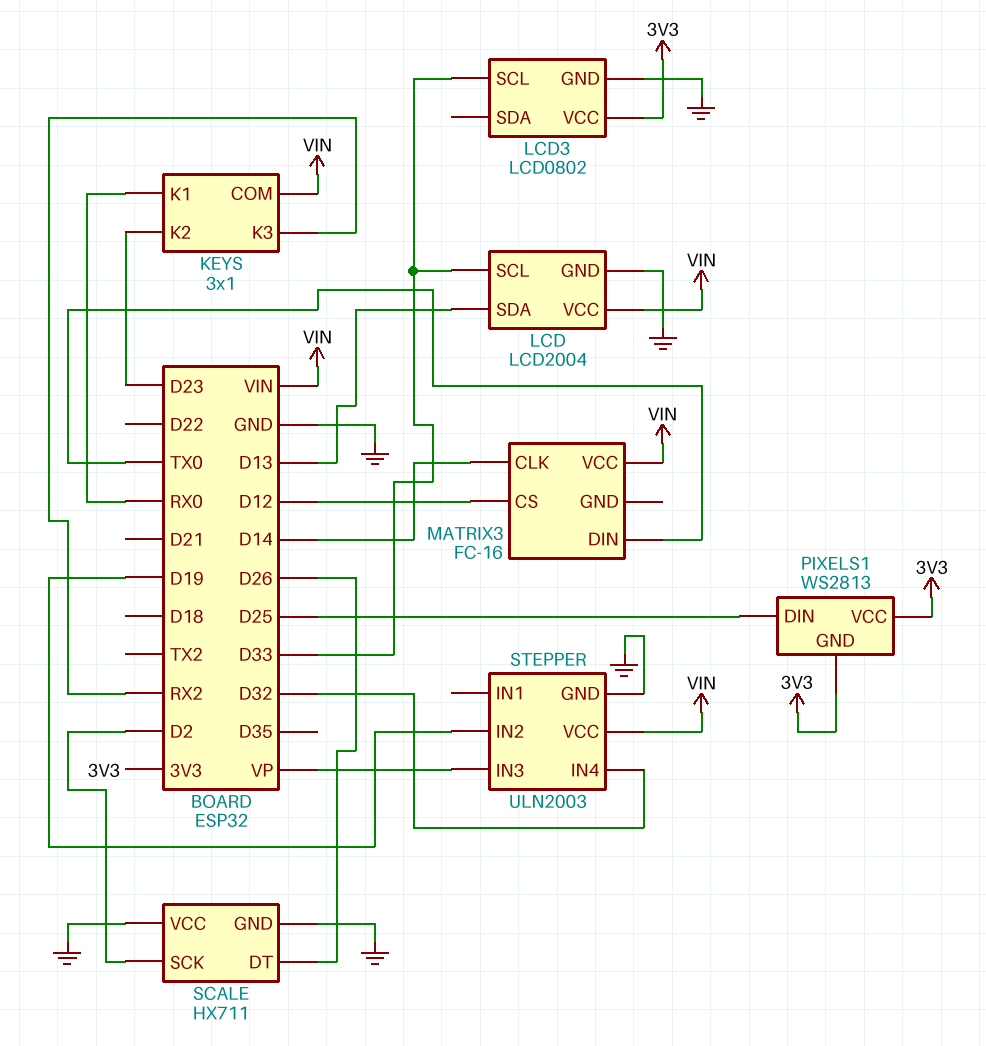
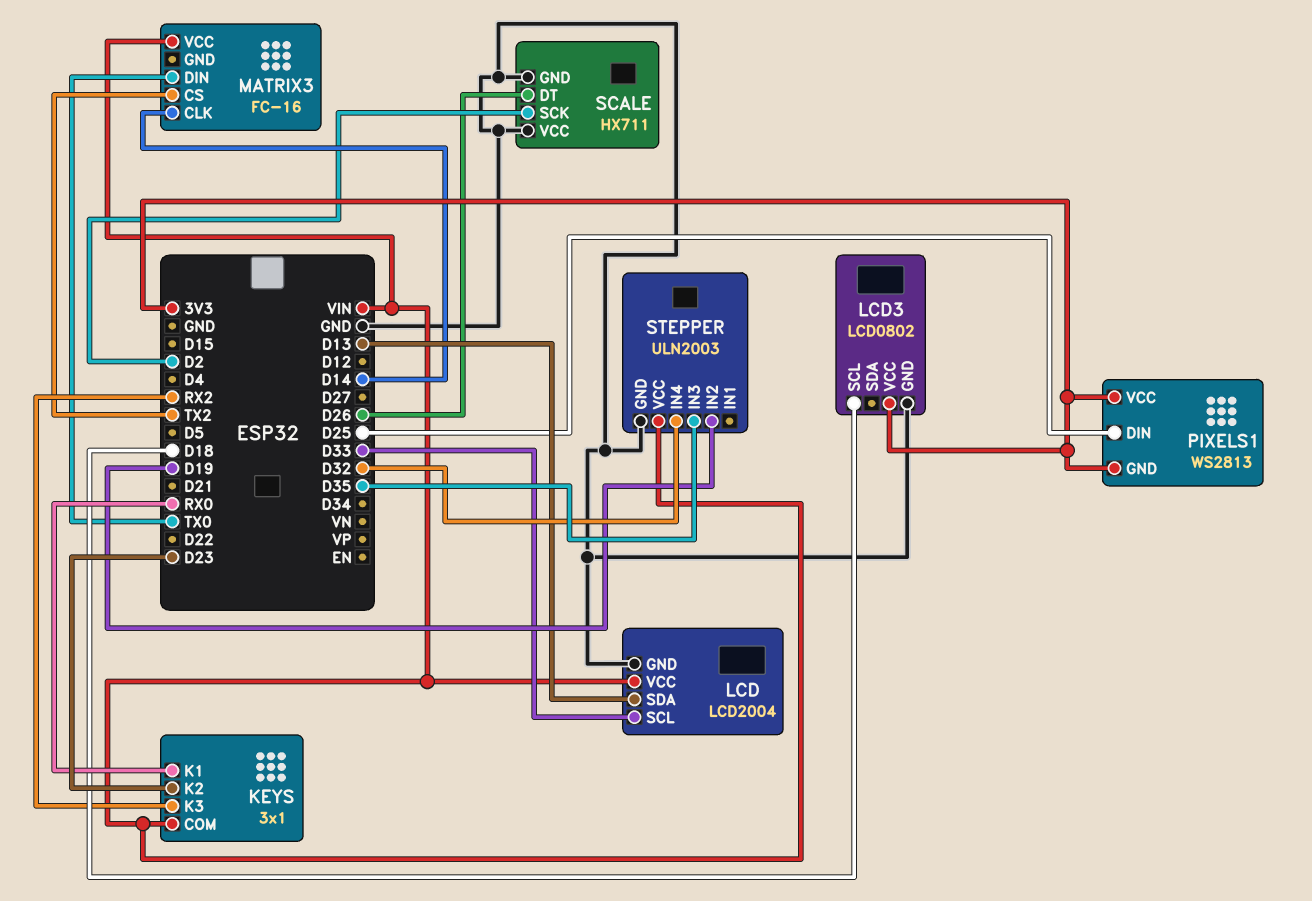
LCD3 pin SCL: D33 -> D18
MATRIX3 pin CS: D12 -> TX2
STEPPER pin IN3: VP -> D35

